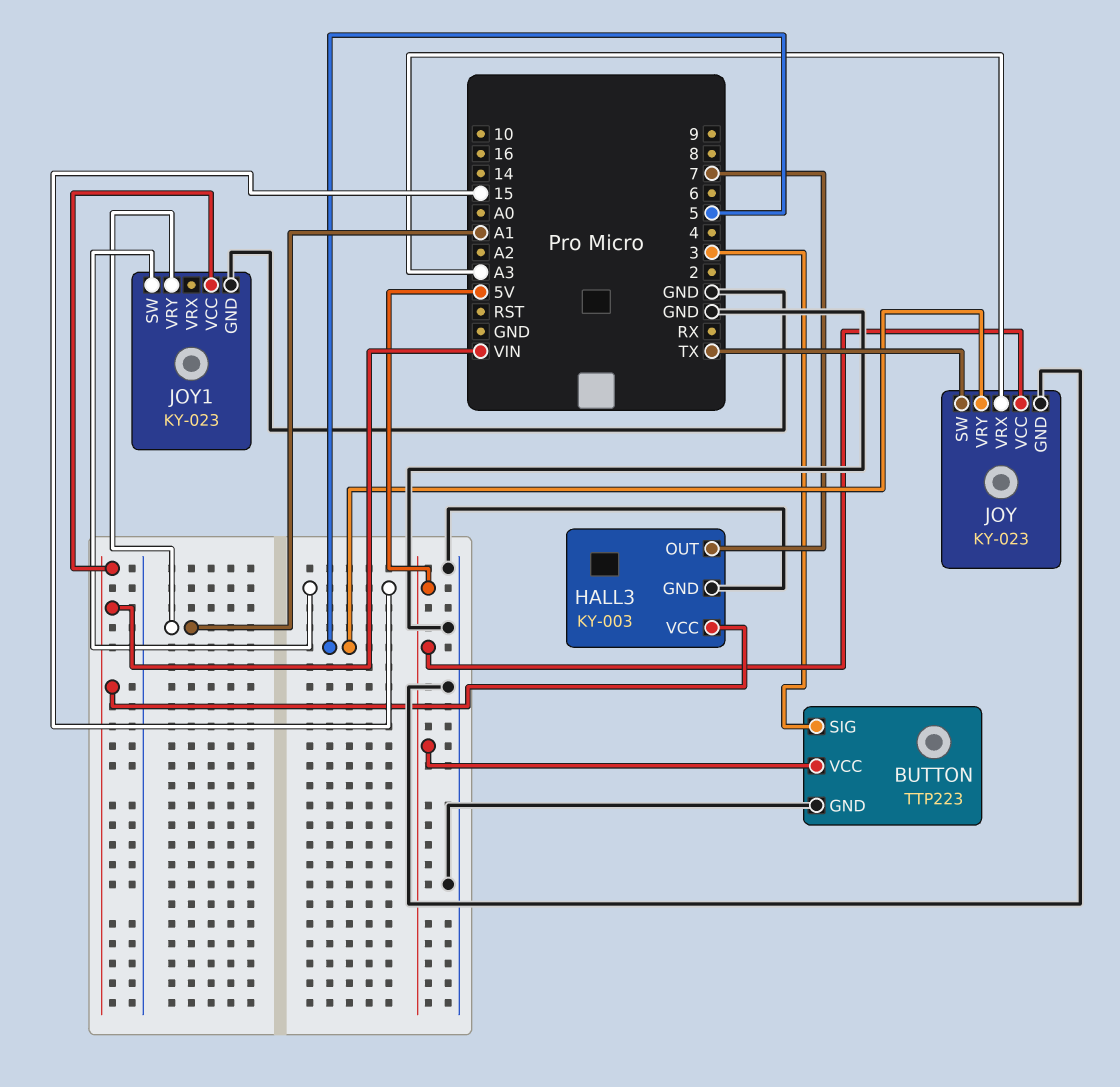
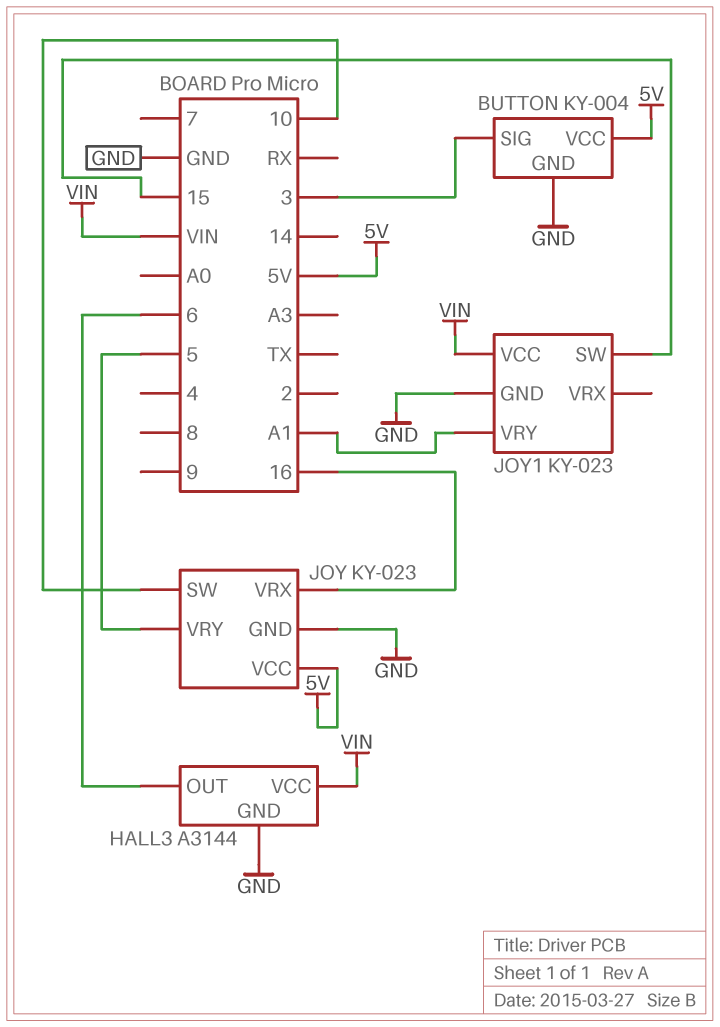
BUTTON: TTP223 -> KY-004
HALL3: KY-003 -> A3144
HALL3 pin OUT: 7 -> 6
JOY pin SW: TX -> 10
JOY pin VRX: A3 -> 16

